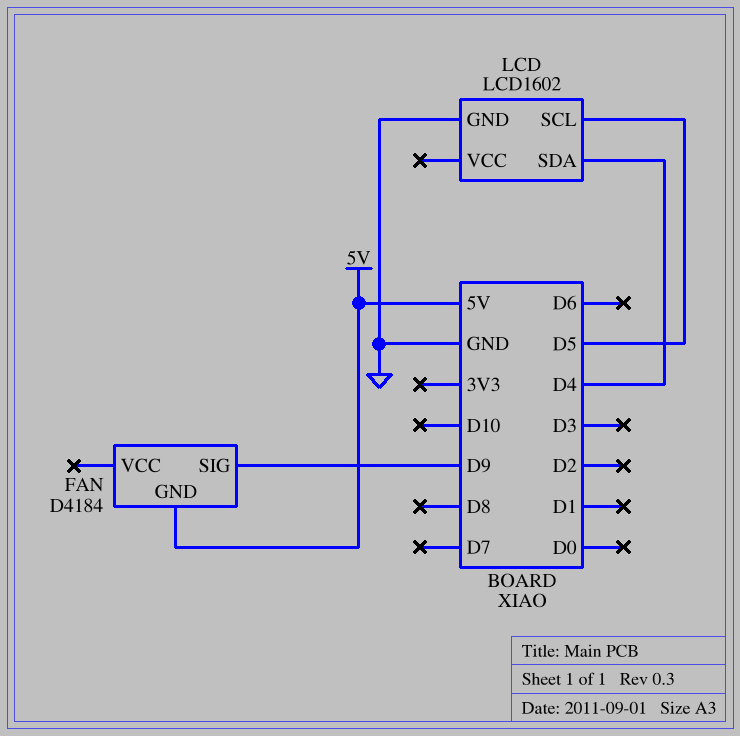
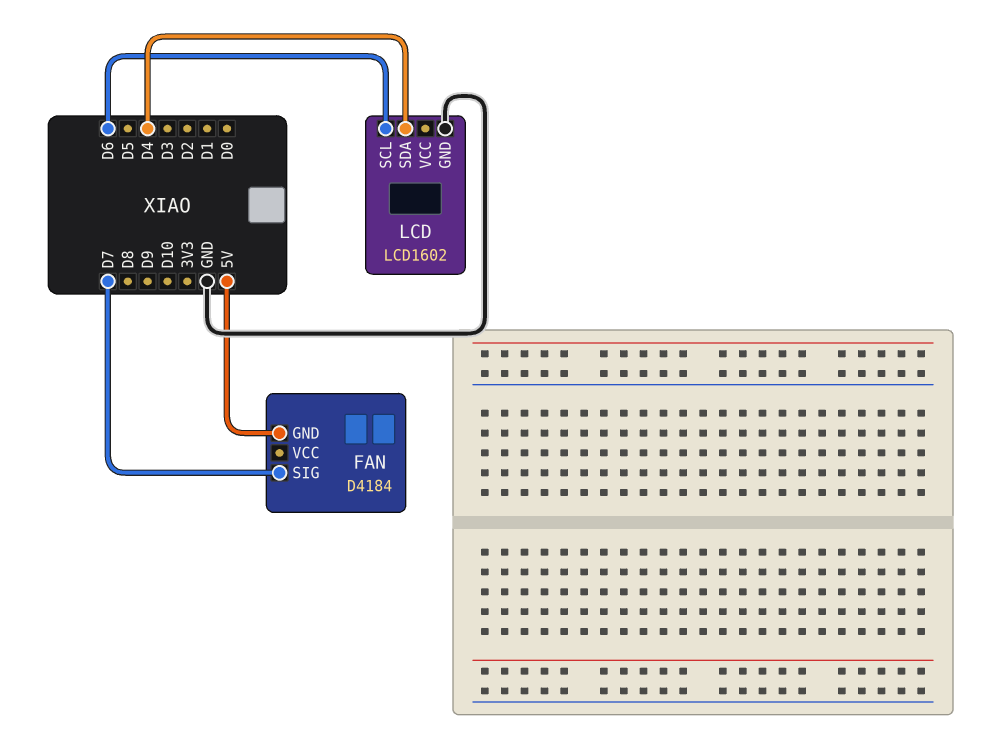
FAN pin SIG: D9 -> D7
LCD pin SCL: D5 -> D6

